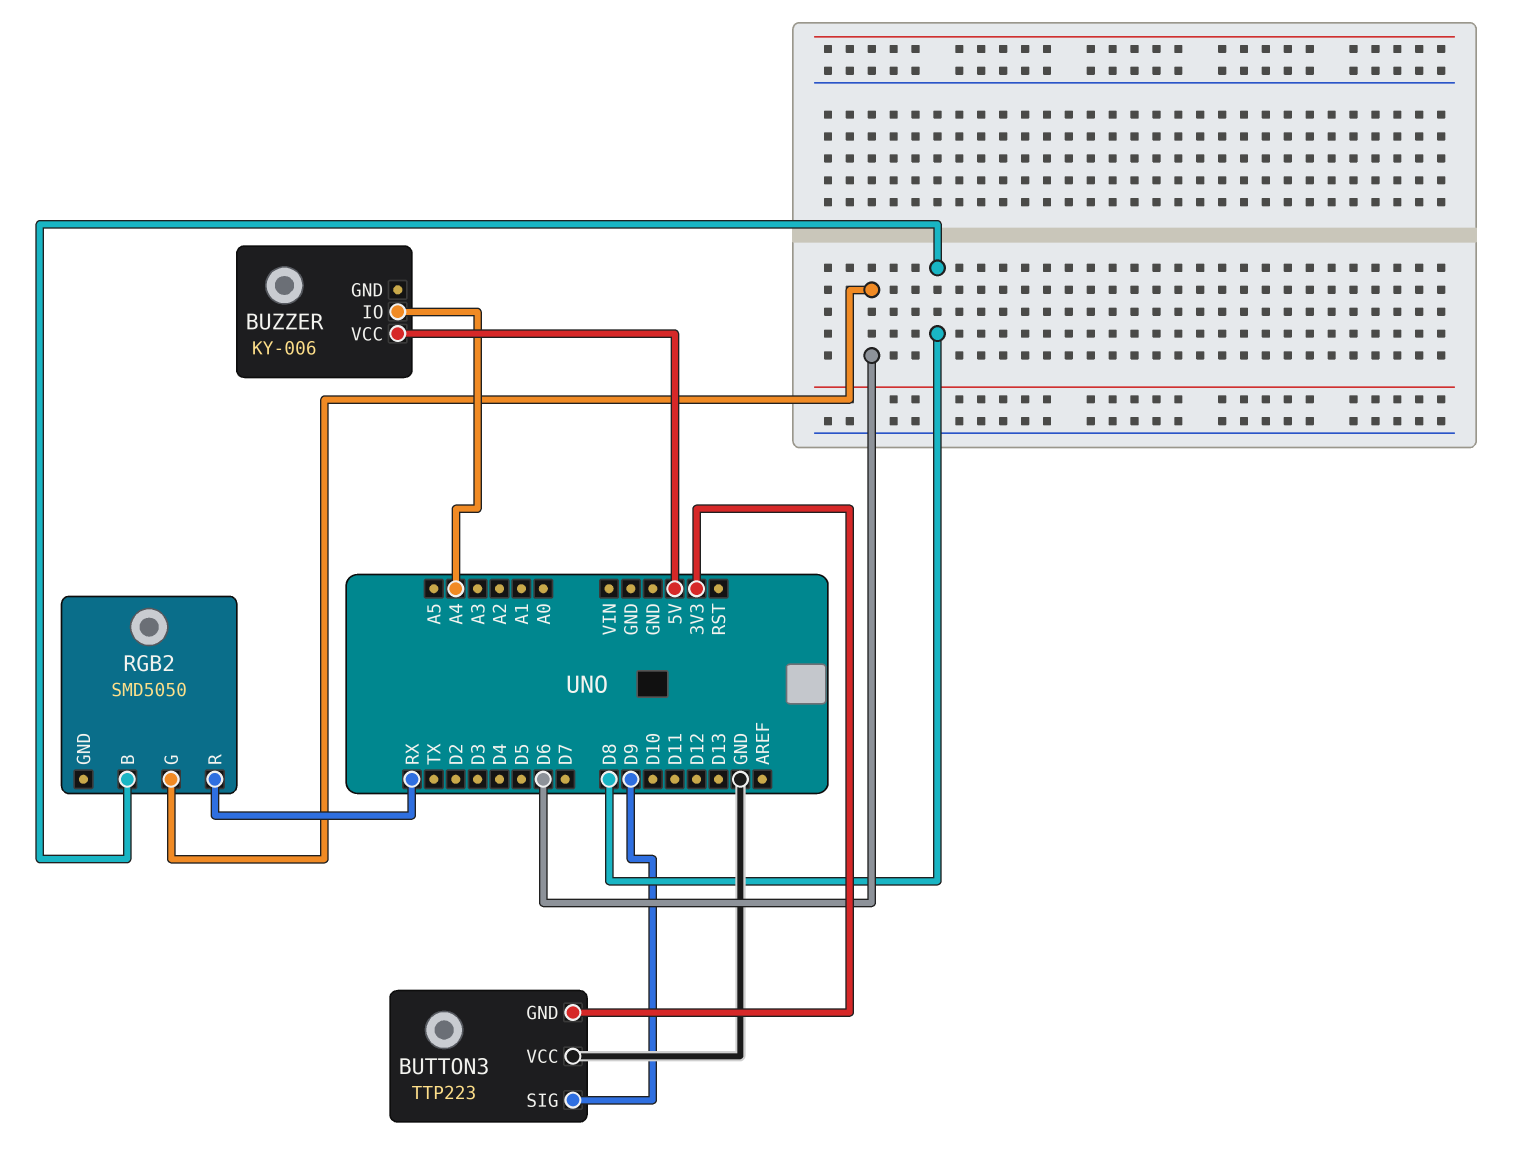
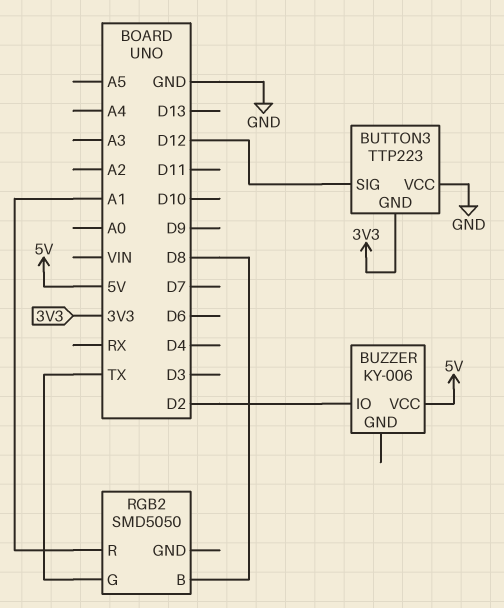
BUTTON3 pin SIG: D9 -> D12
BUZZER pin IO: A4 -> D2
RGB2 pin G: D6 -> TX
RGB2 pin R: RX -> A1

